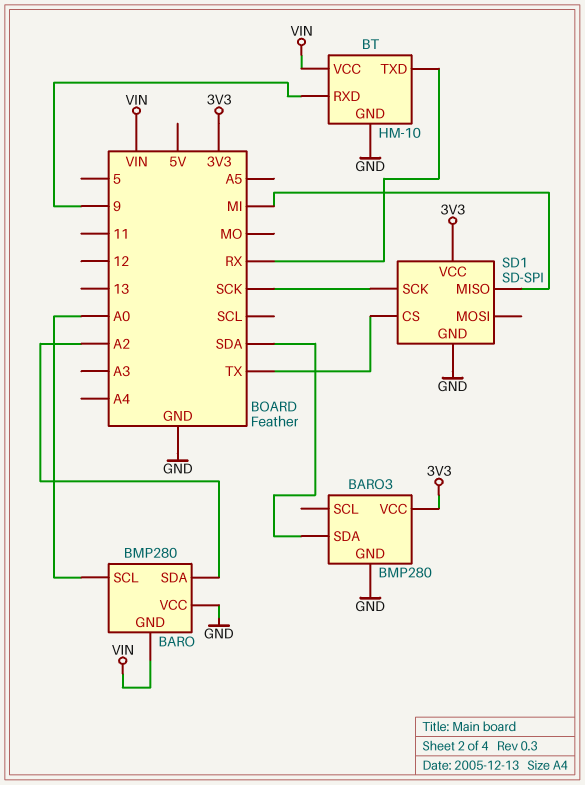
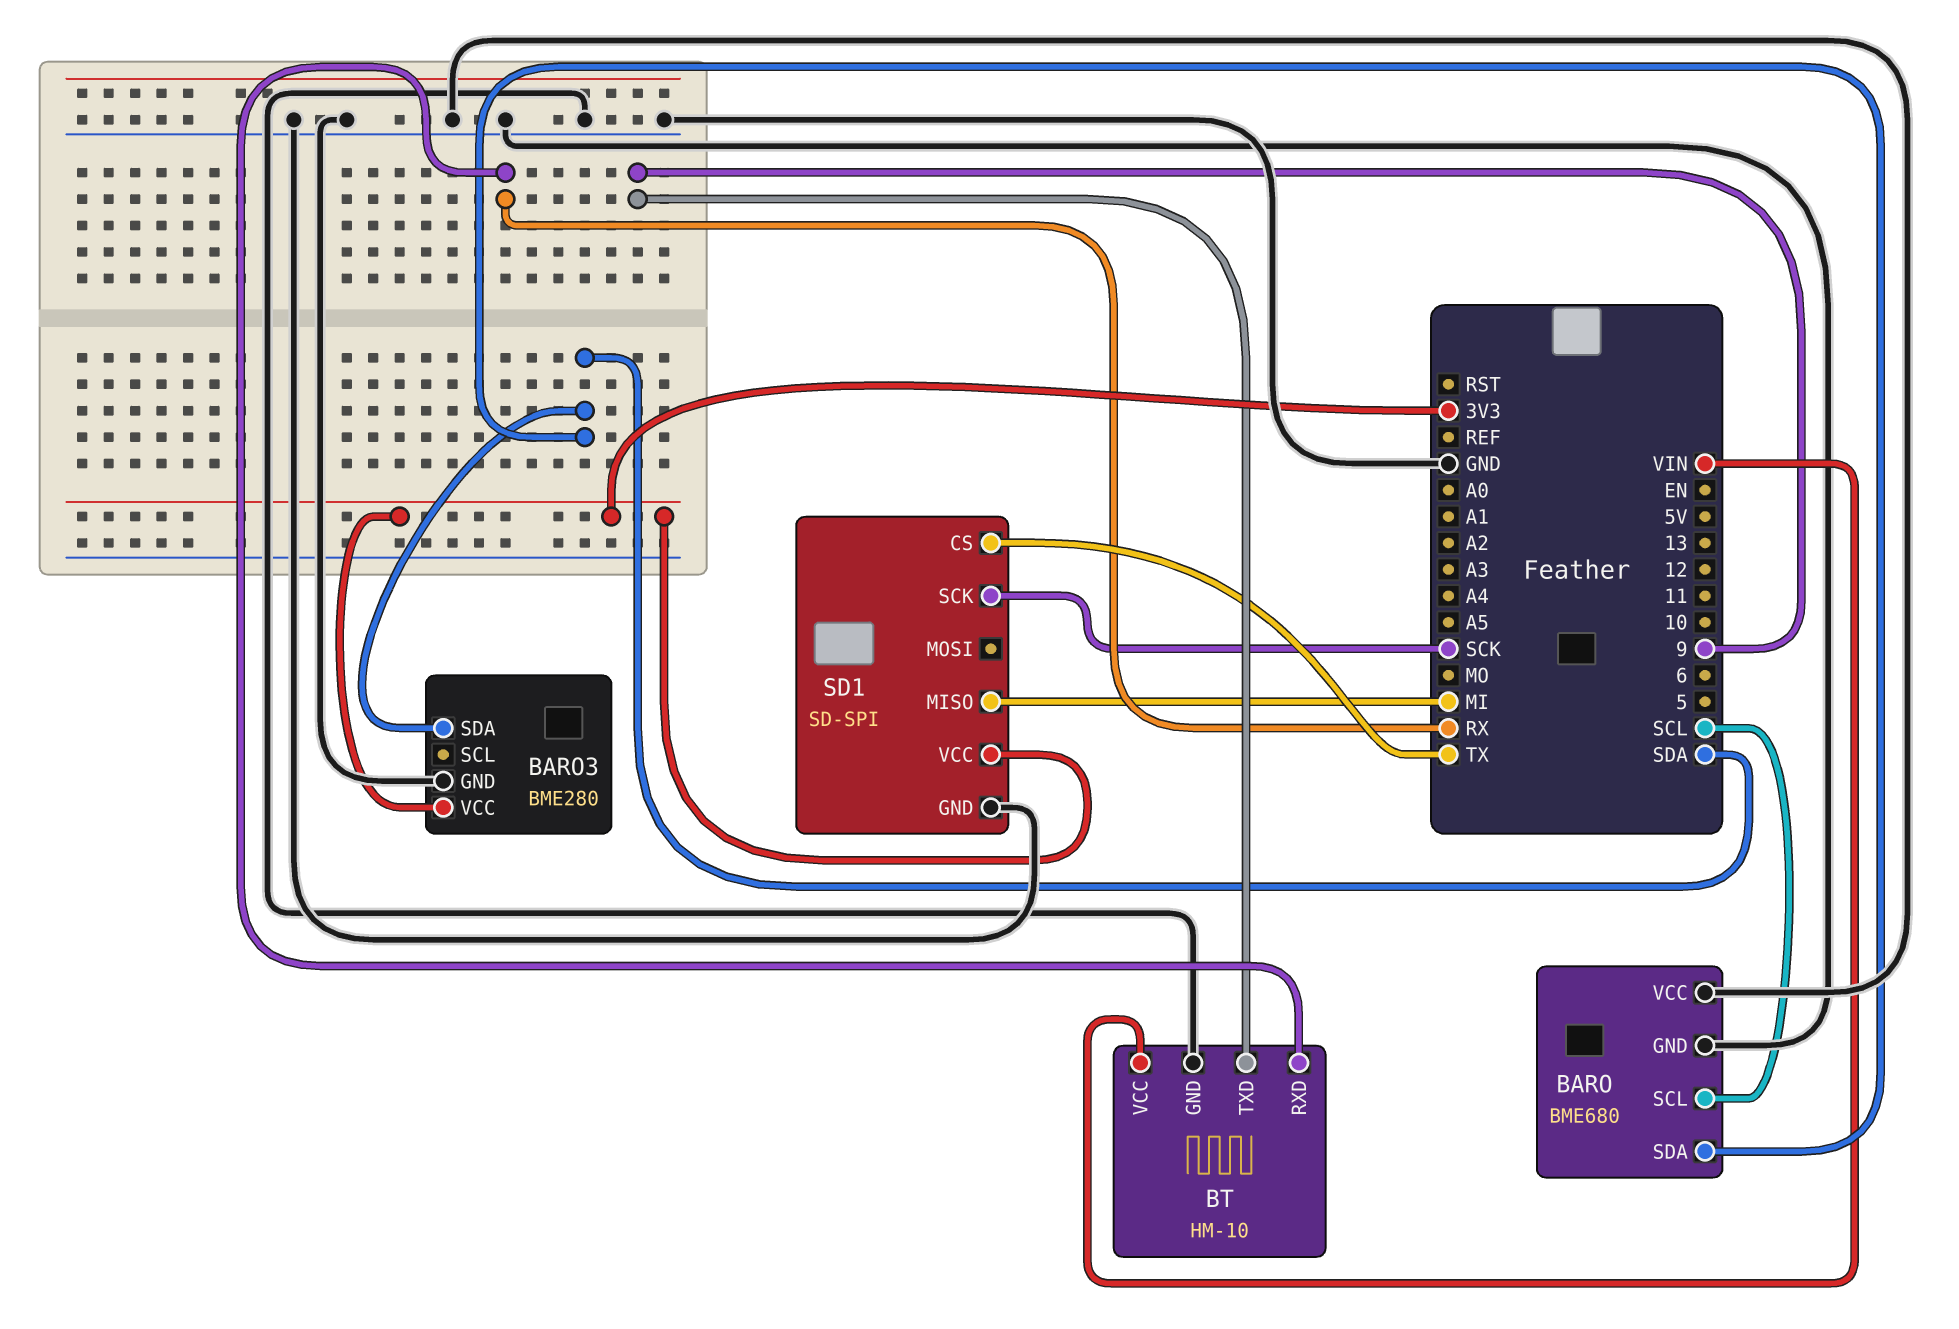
BARO: BMP280 -> BME680
BARO pin GND: VIN -> GND
BARO pin SCL: A0 -> SCL
BARO pin SDA: A2 -> SDA
BARO3: BMP280 -> BME280
BT pin RXD: 9 -> RX
BT pin TXD: RX -> 9

